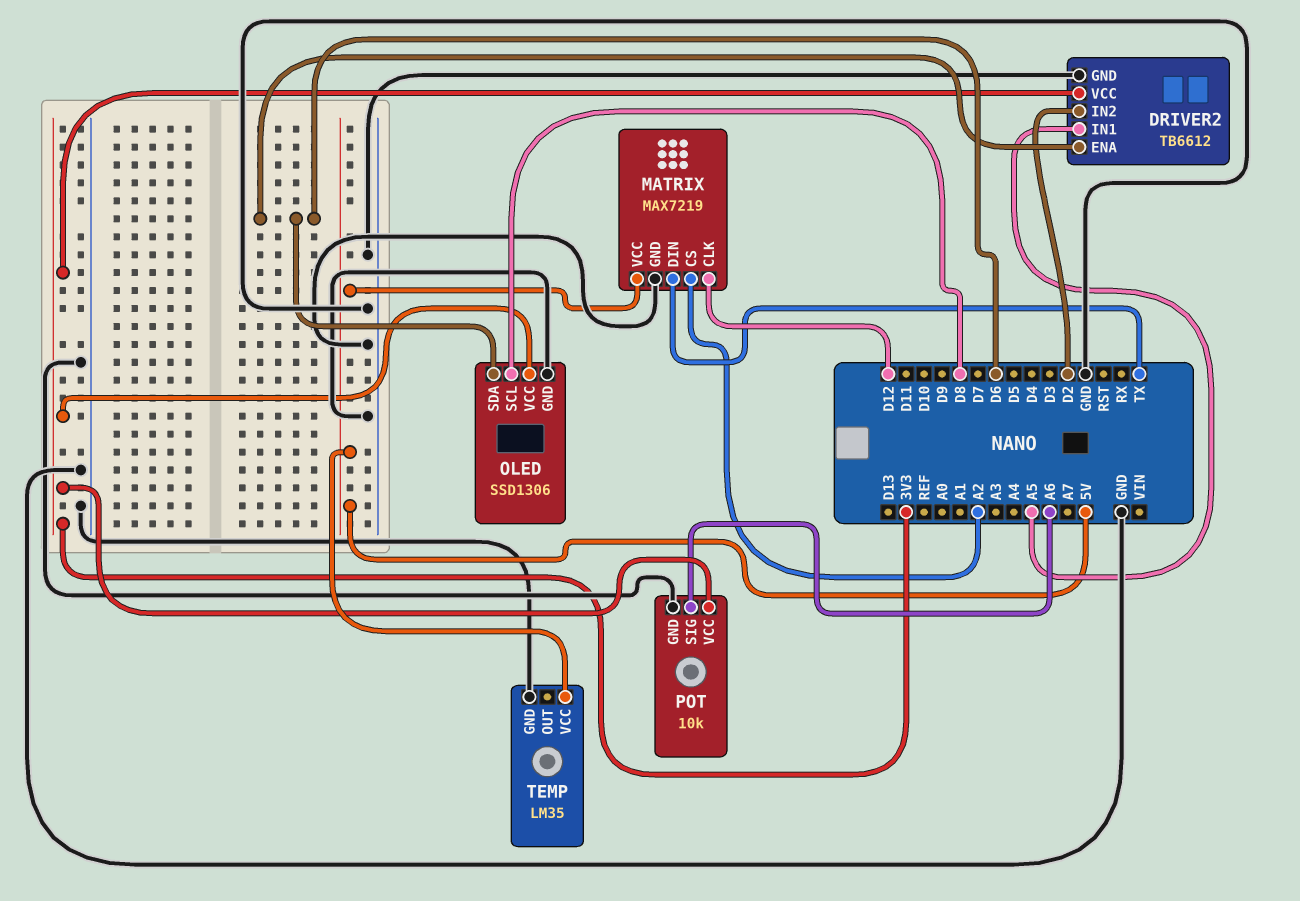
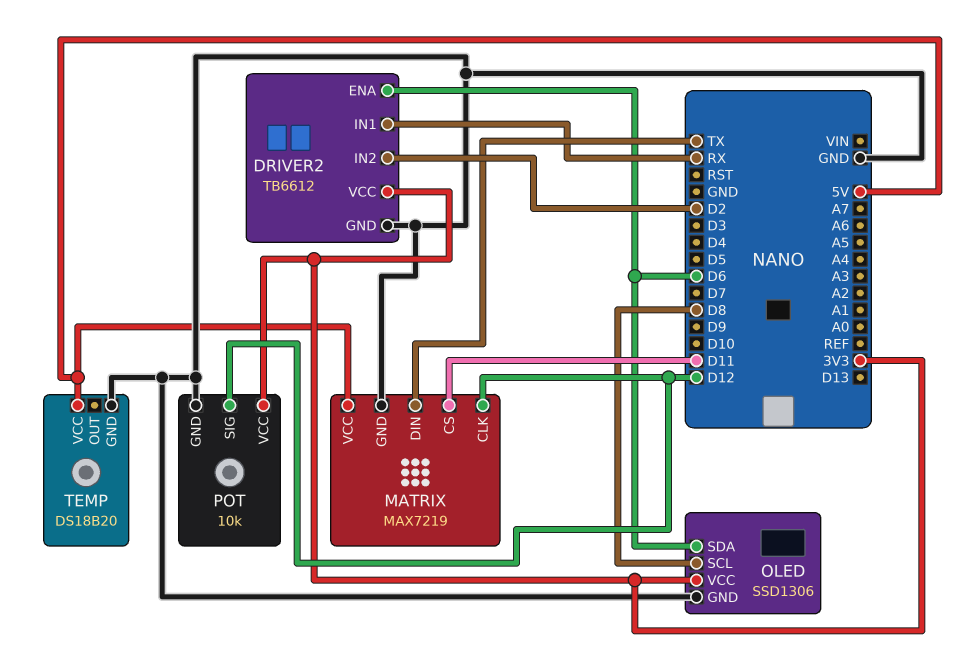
DRIVER2 pin IN1: A5 -> RX
MATRIX pin CS: A2 -> D11
POT pin SIG: A6 -> D12
TEMP: LM35 -> DS18B20

